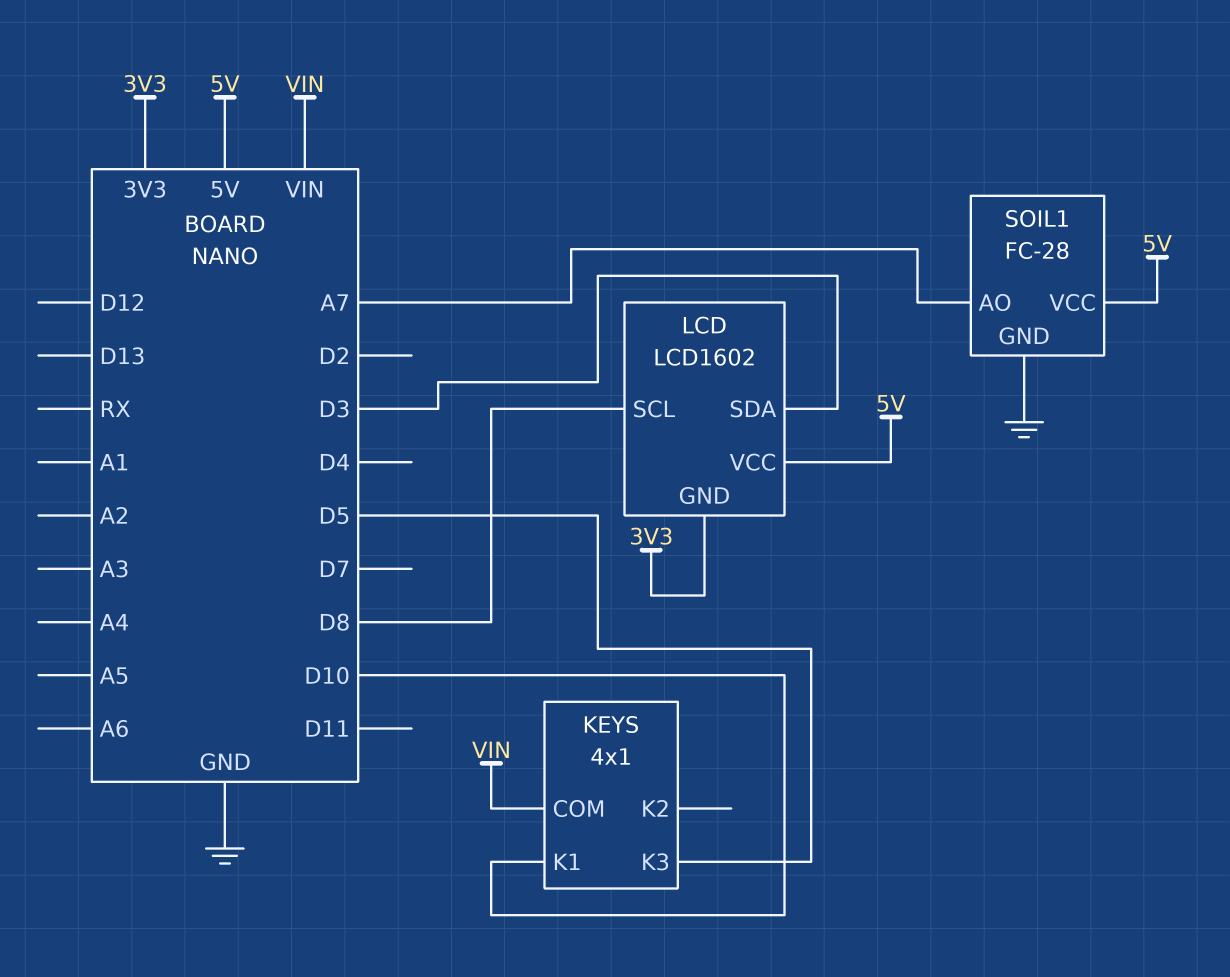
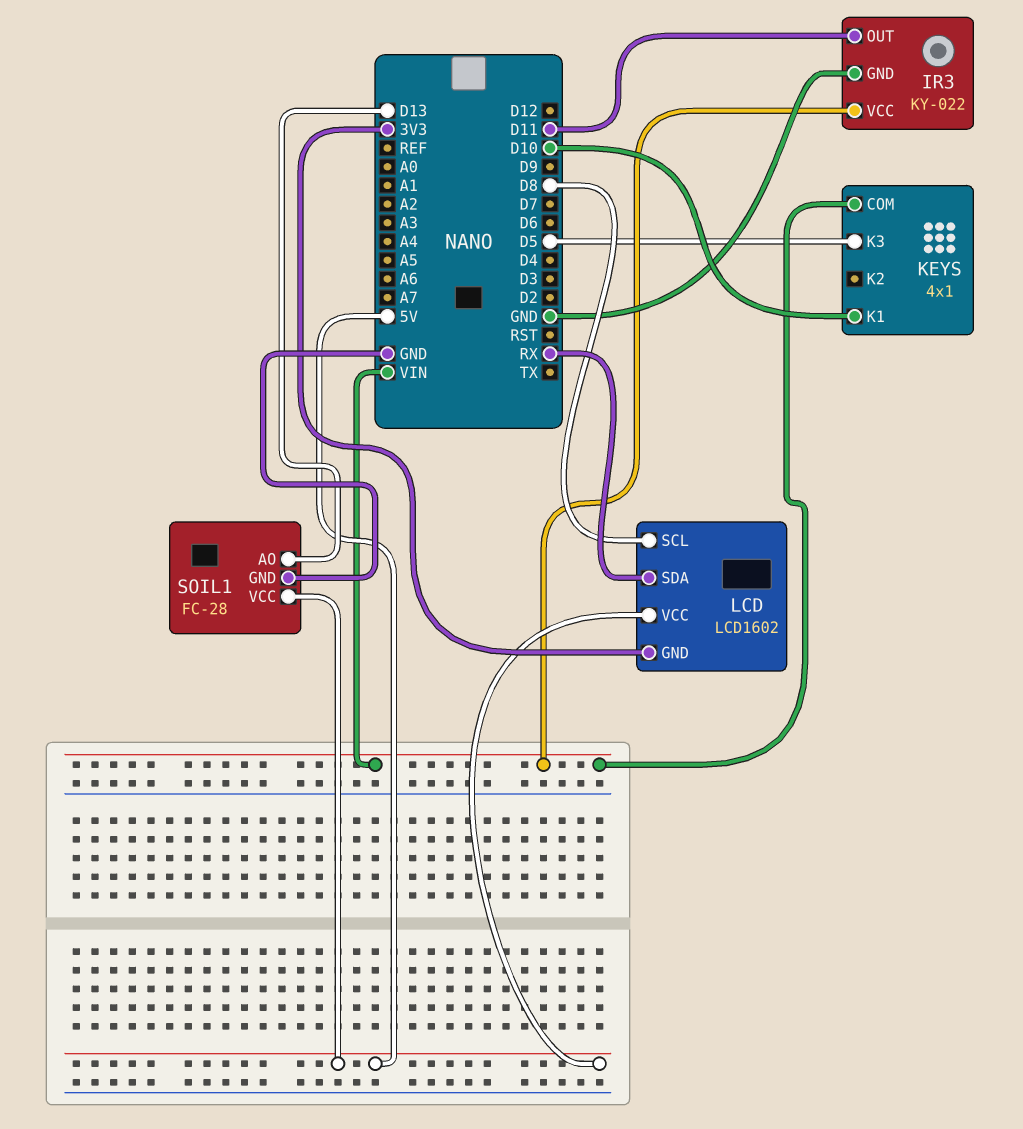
IR3: none -> KY-022
IR3 pin GND: none -> GND
IR3 pin OUT: none -> D11
IR3 pin VCC: none -> VIN
LCD pin SDA: D3 -> RX
SOIL1 pin AO: A7 -> D13

